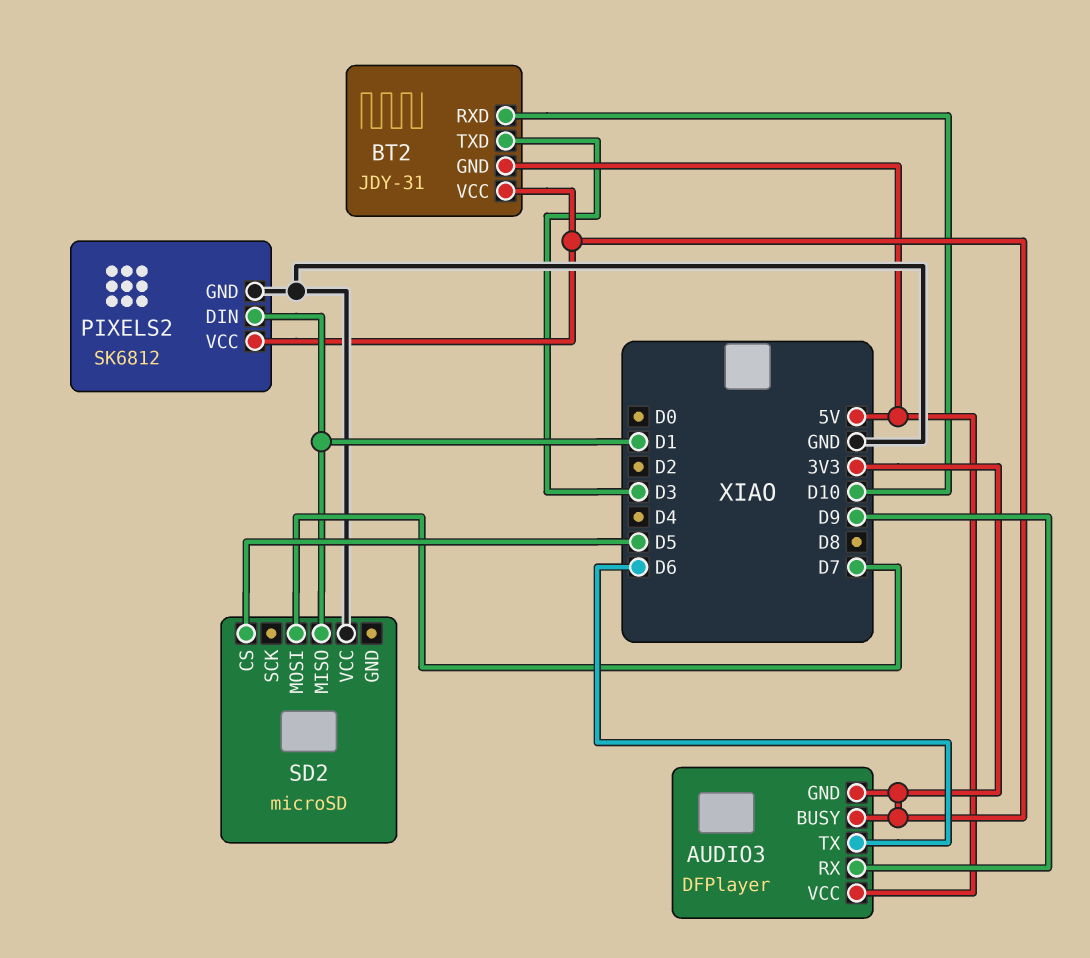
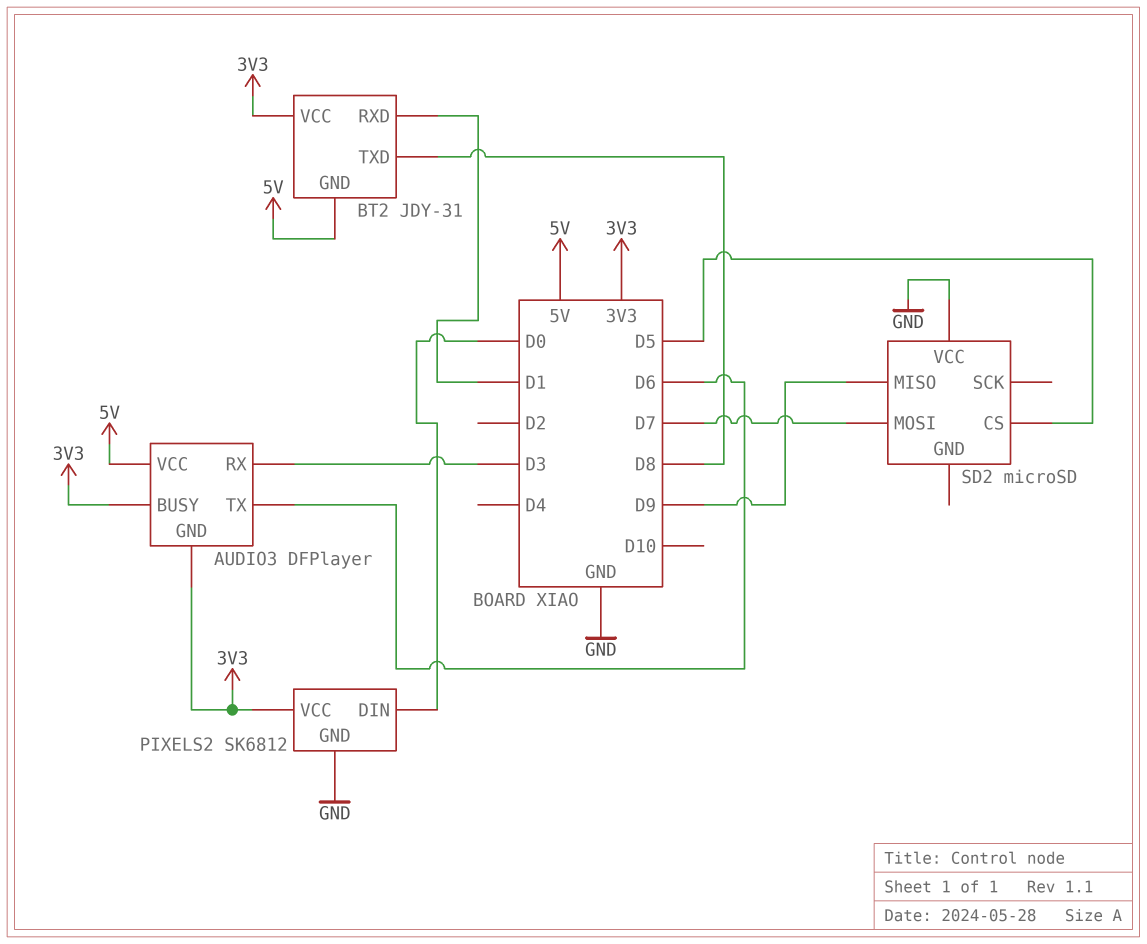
AUDIO3 pin RX: D9 -> D3
BT2 pin RXD: D10 -> D1
BT2 pin TXD: D3 -> D8
PIXELS2 pin DIN: D1 -> D0
SD2 pin MISO: D1 -> D9

